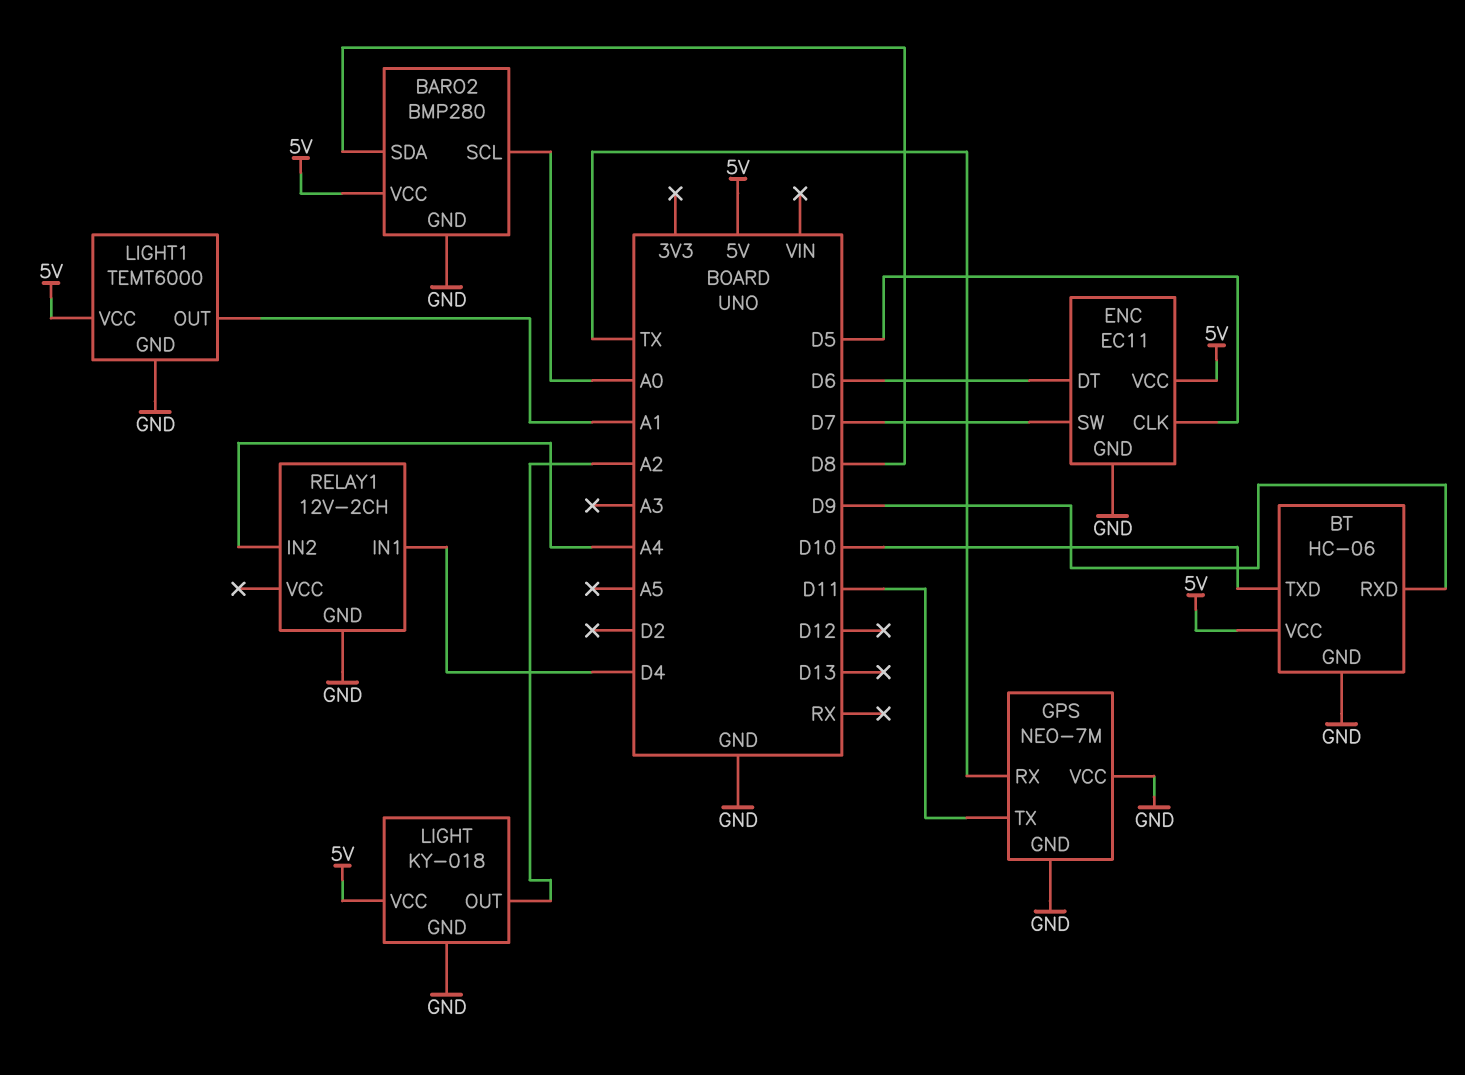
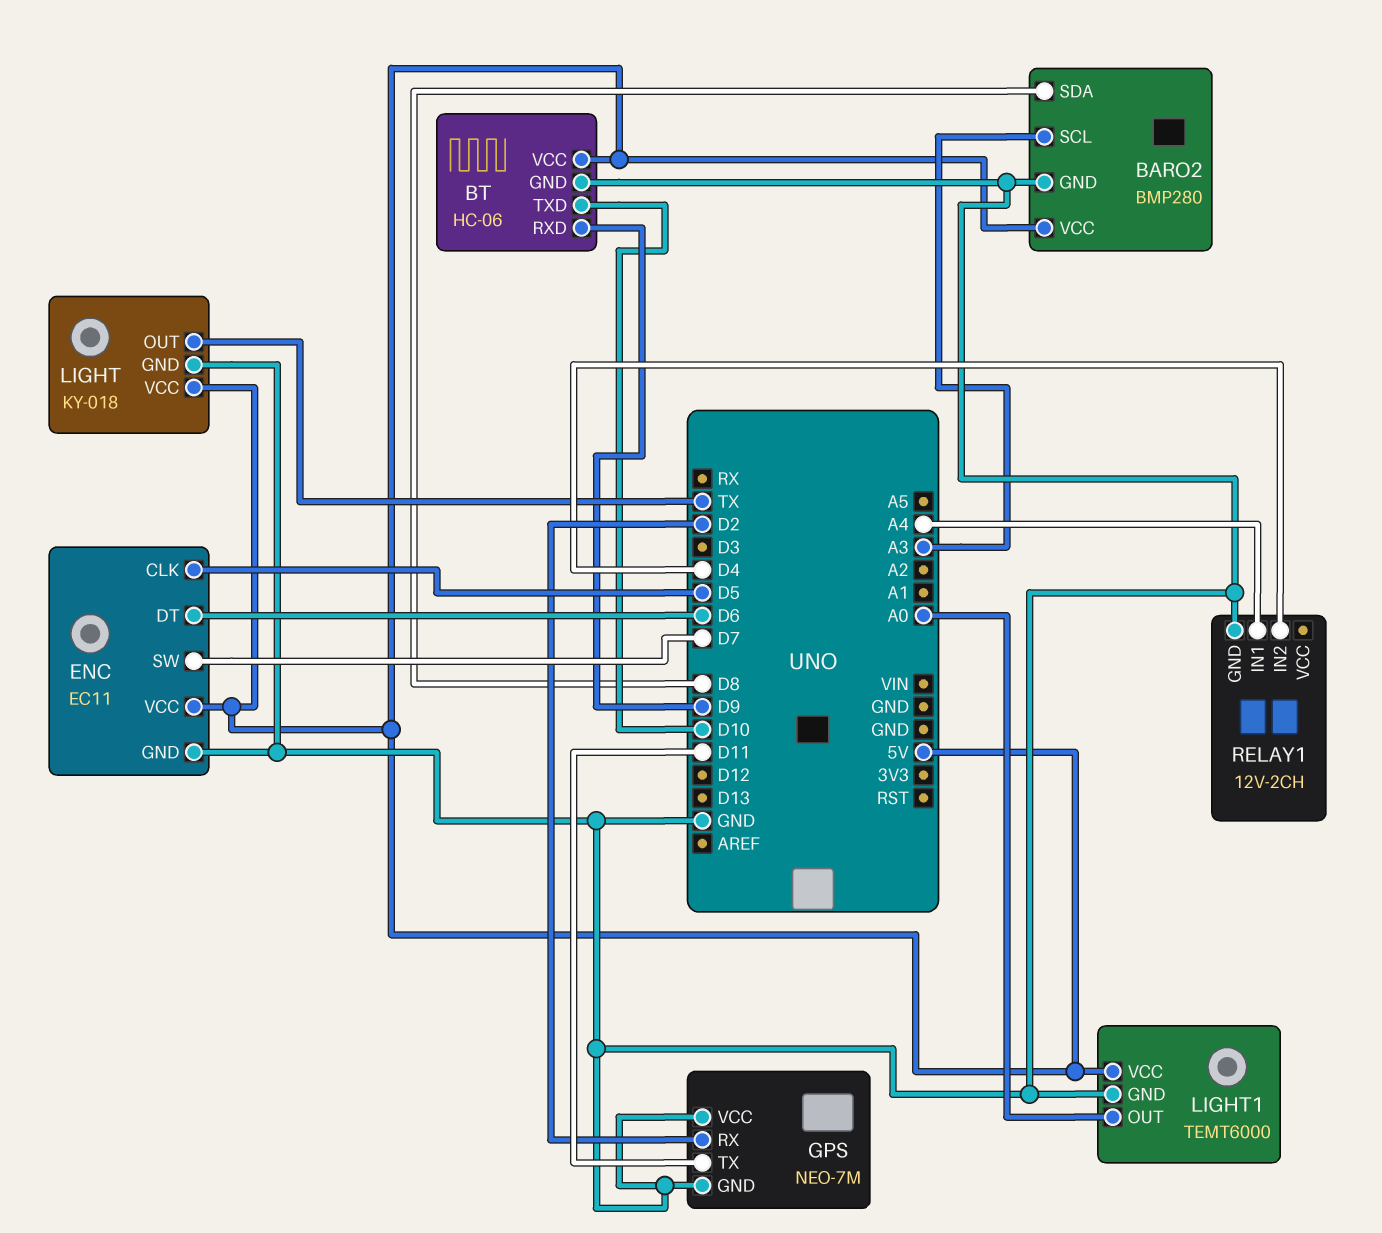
BARO2 pin SCL: A0 -> A3
GPS pin RX: TX -> D2
LIGHT pin OUT: A2 -> TX
LIGHT1 pin OUT: A1 -> A0
RELAY1 pin IN1: D4 -> A4
RELAY1 pin IN2: A4 -> D4

